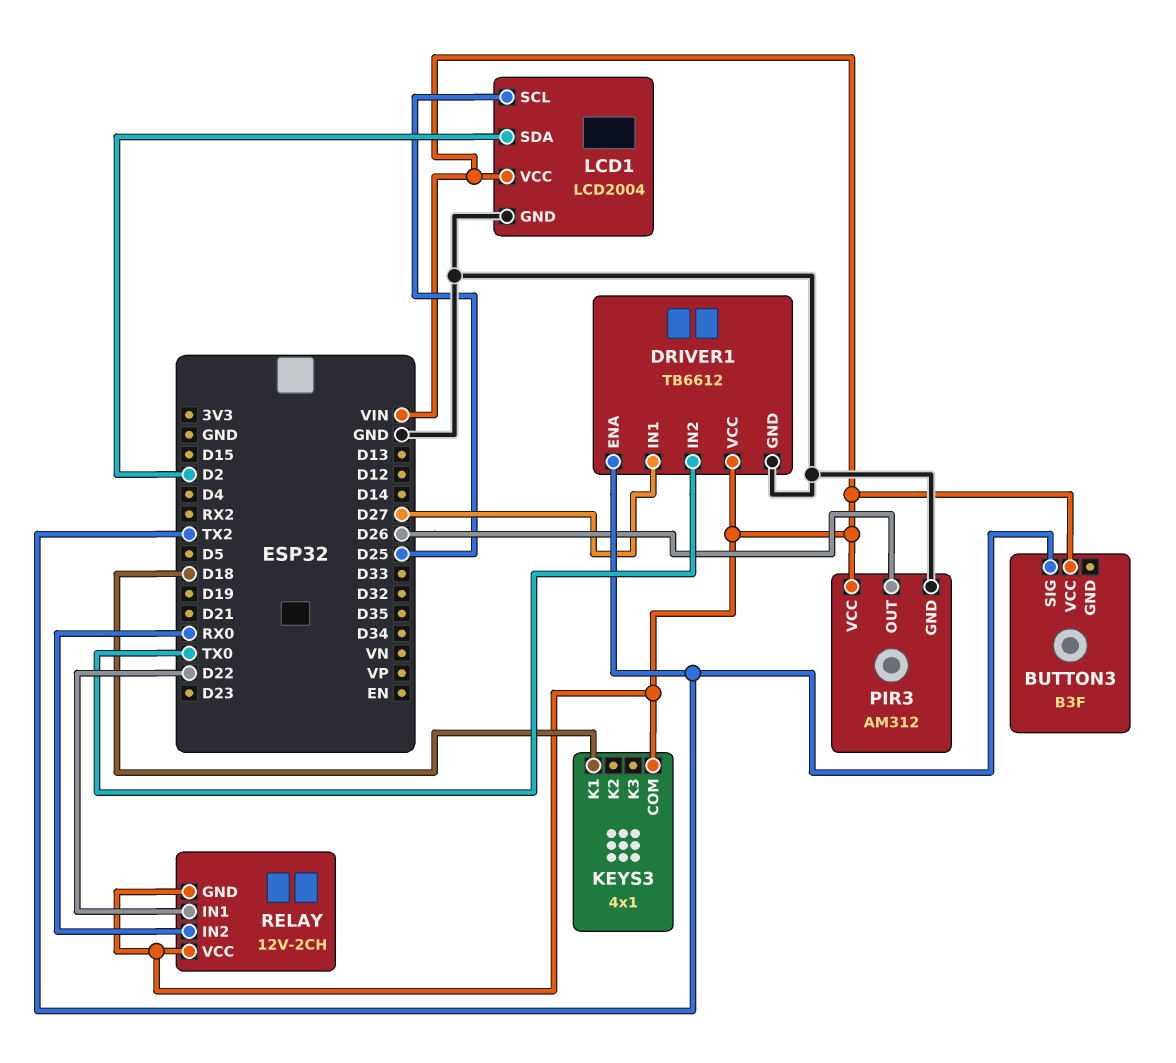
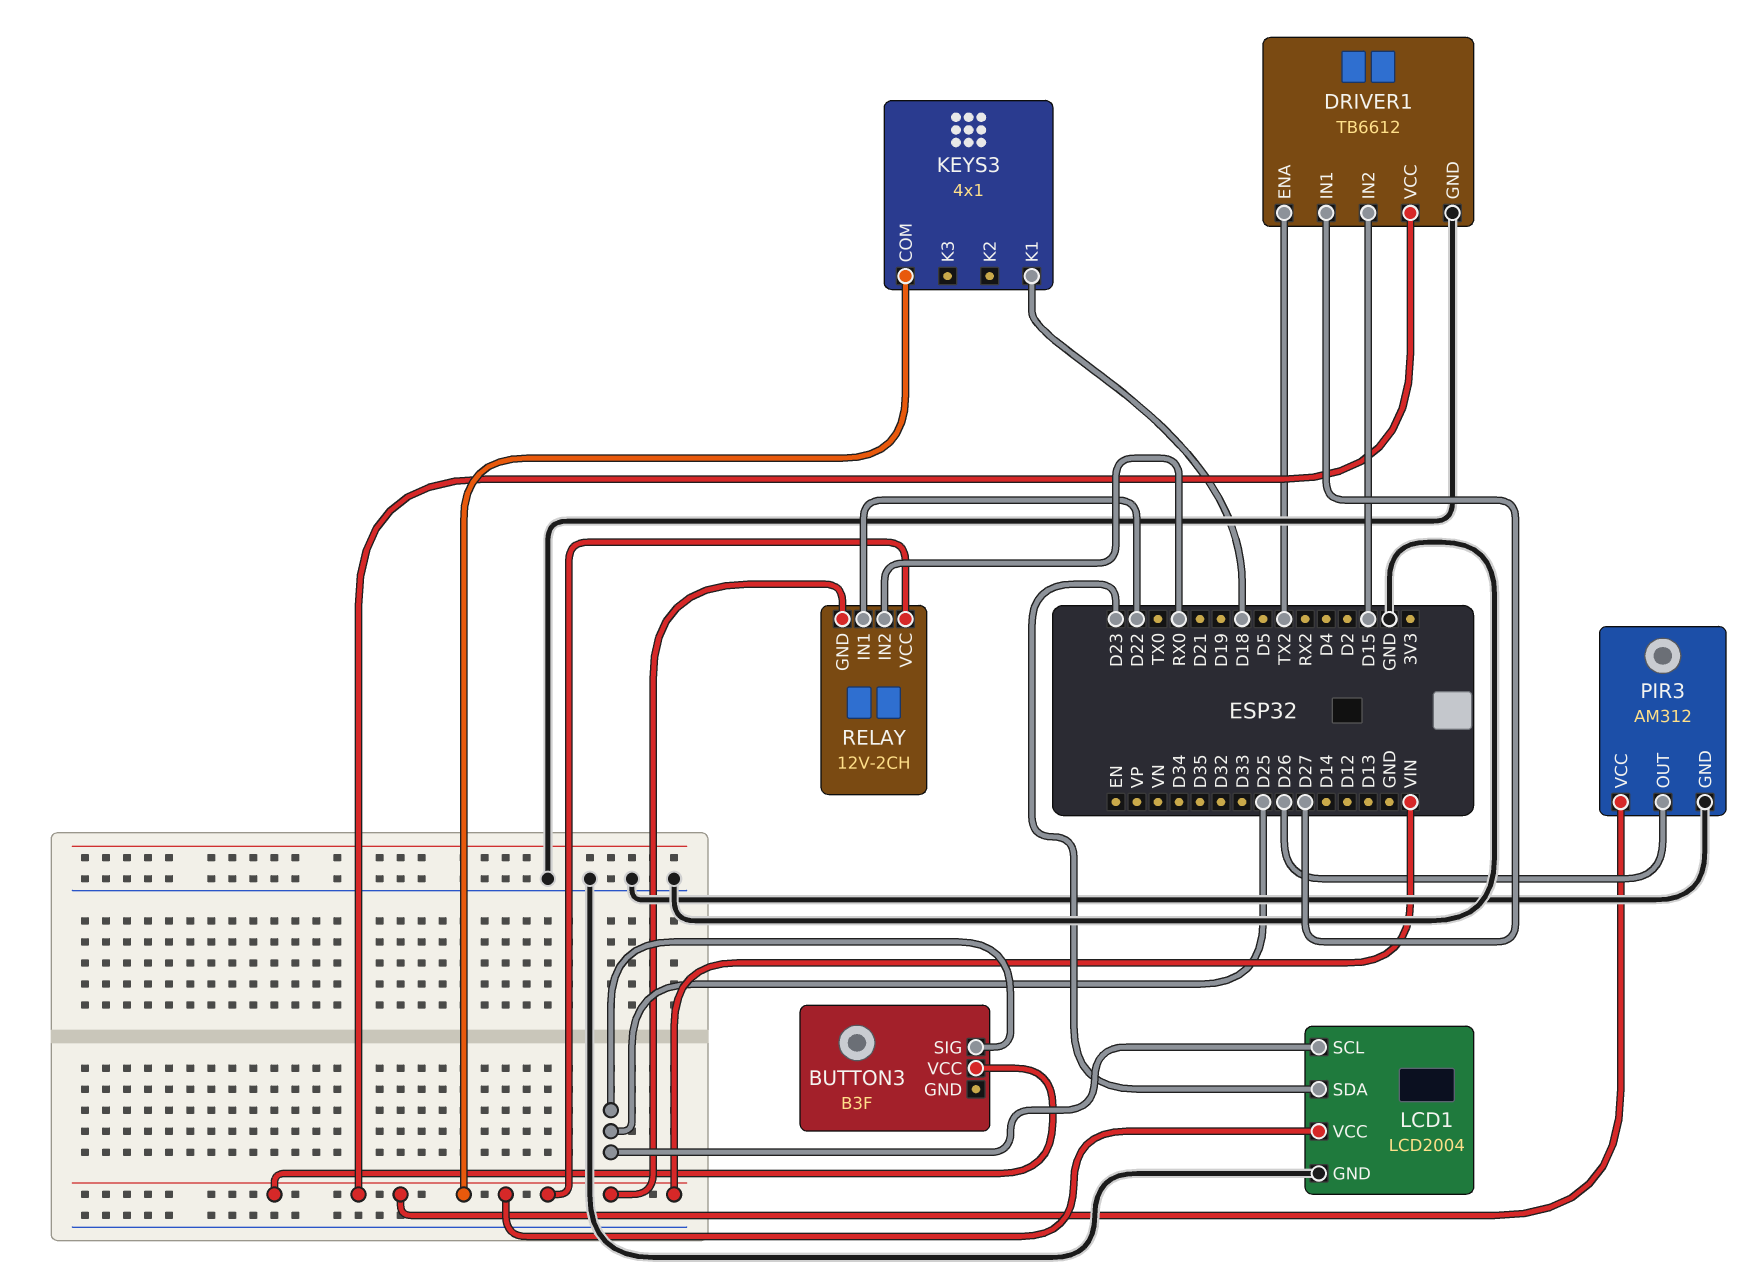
BUTTON3 pin SIG: TX2 -> D25
DRIVER1 pin IN2: TX0 -> D15
LCD1 pin SDA: D2 -> D23

